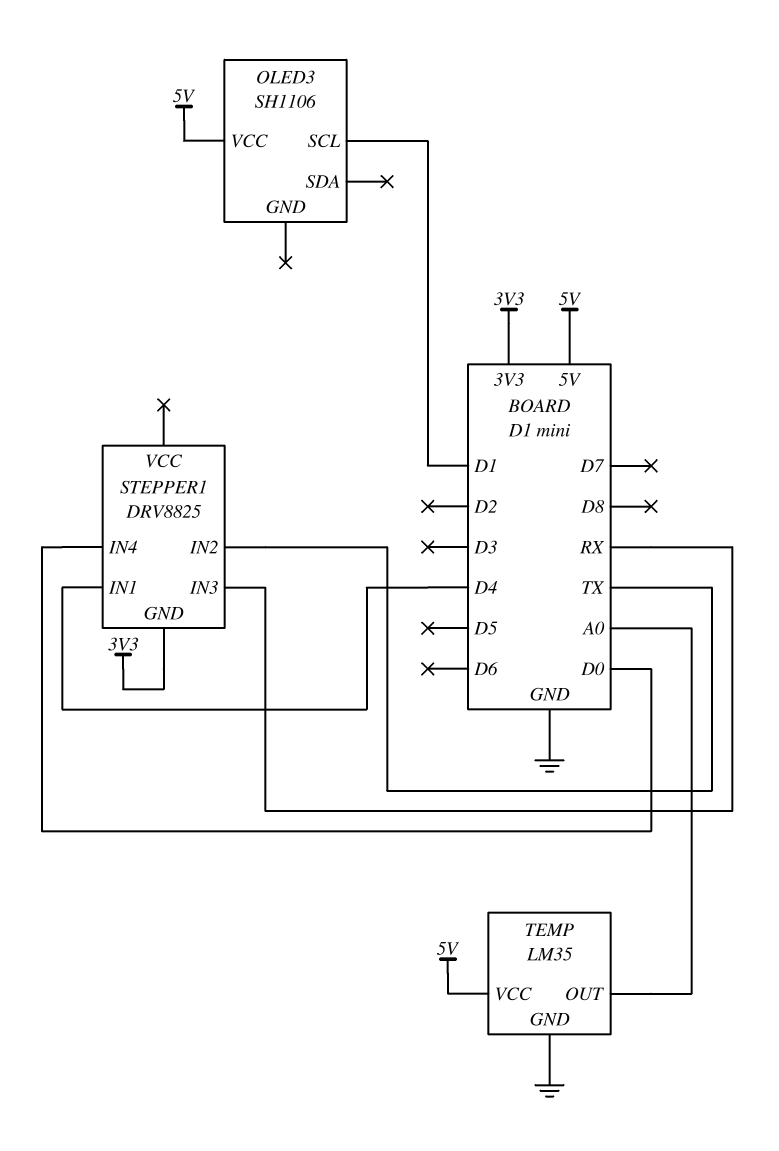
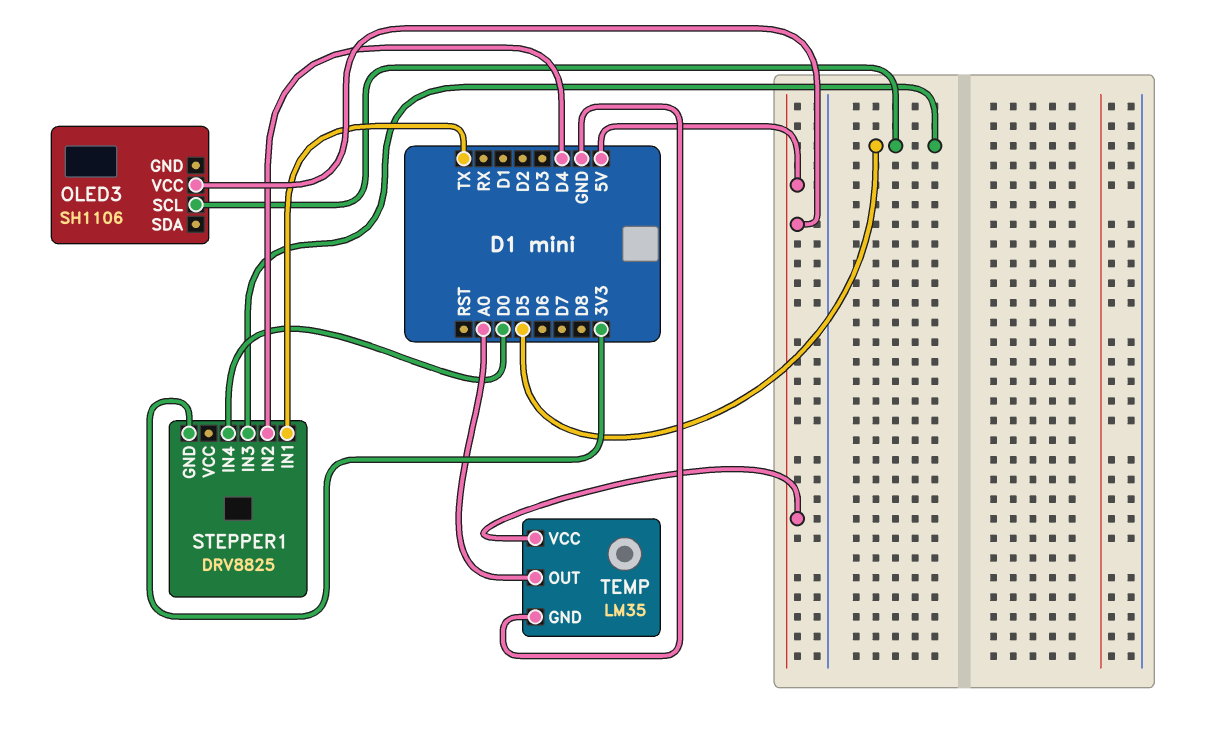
OLED3 pin SCL: D1 -> D5
STEPPER1 pin IN1: D4 -> TX
STEPPER1 pin IN2: TX -> D4
STEPPER1 pin IN3: RX -> D5

